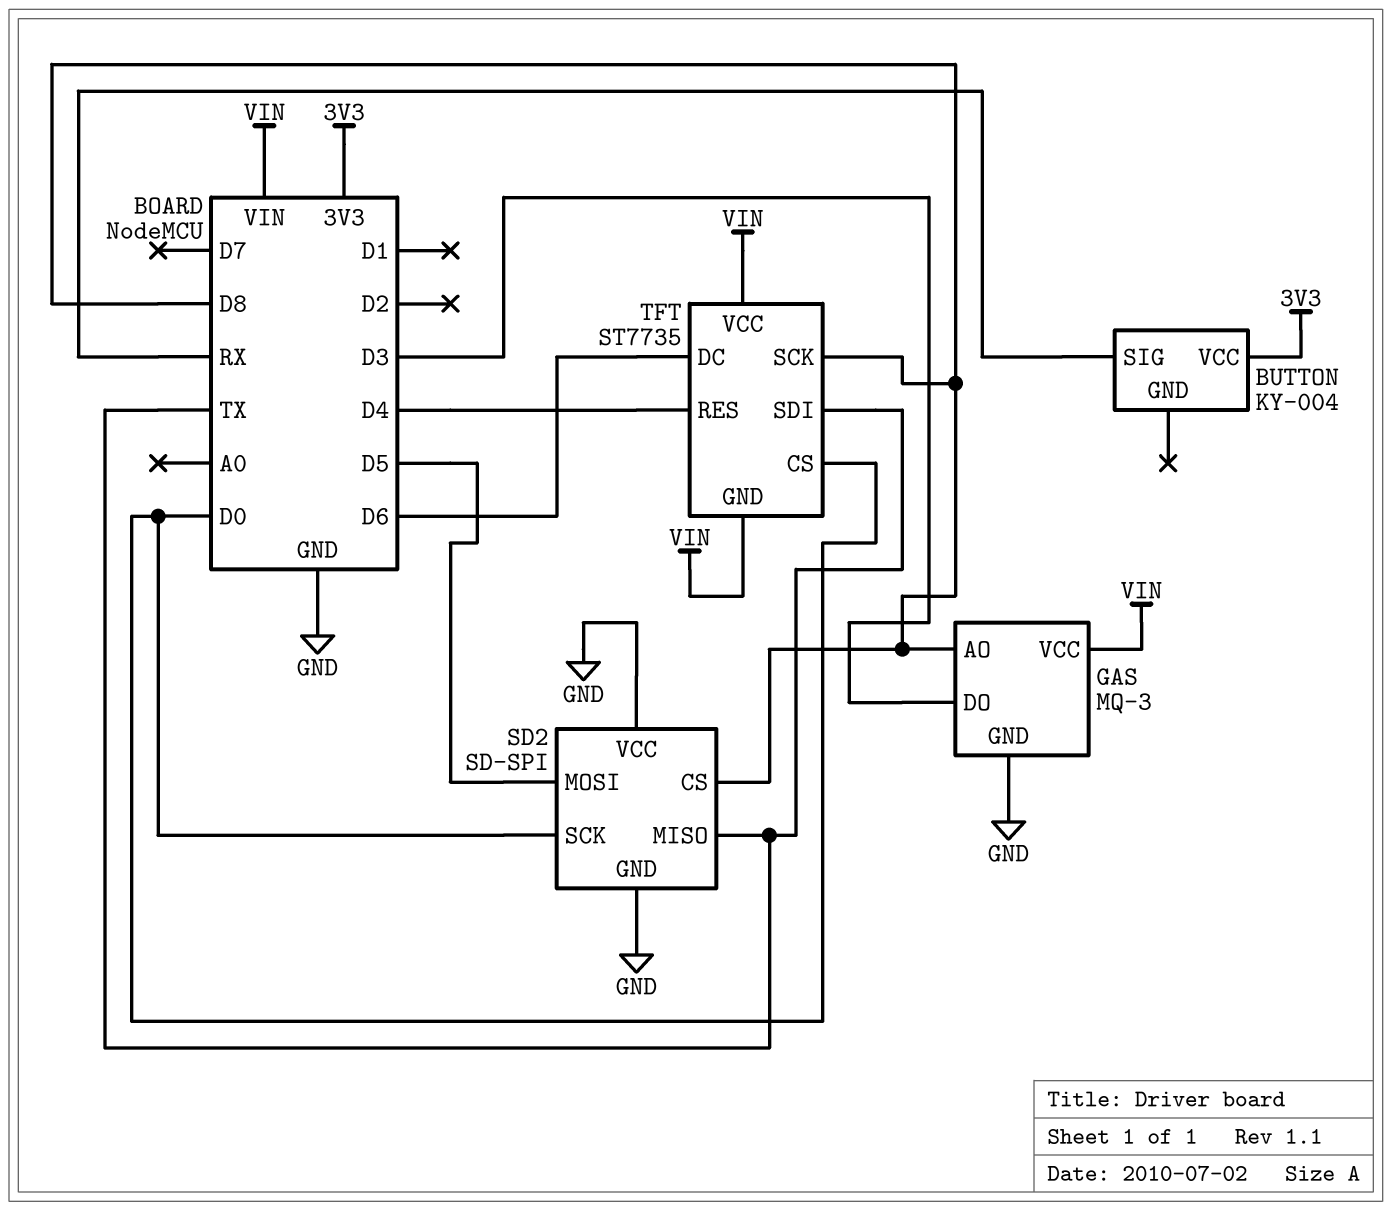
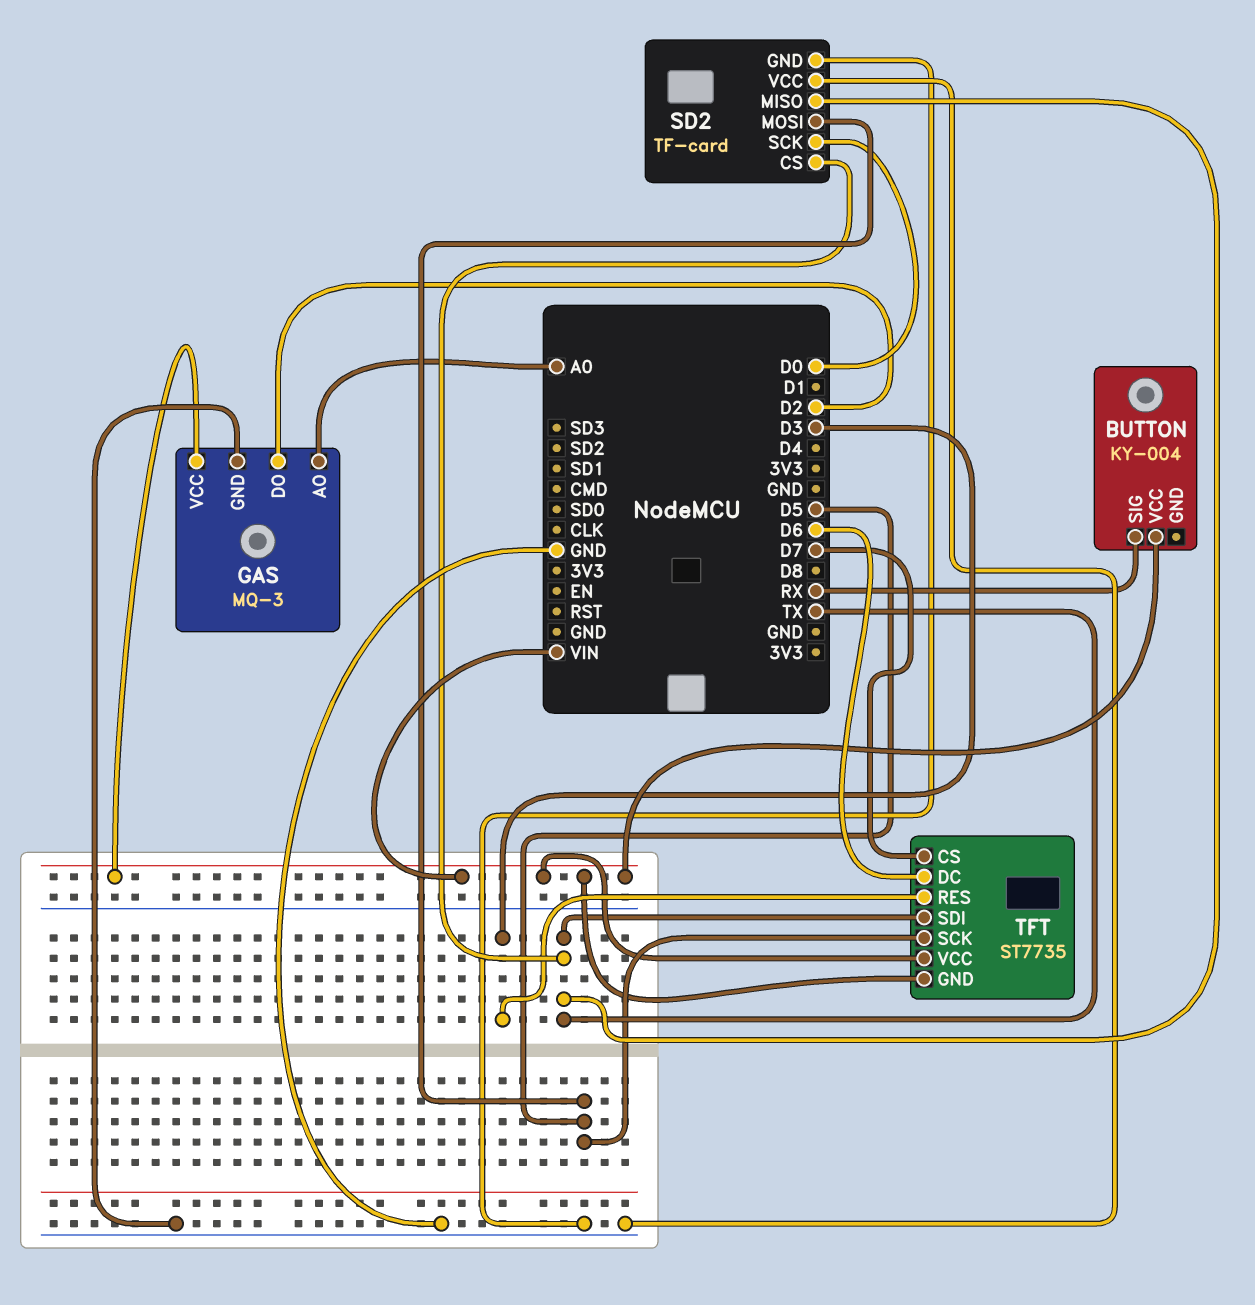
BUTTON pin VCC: 3V3 -> VIN
GAS pin AO: D8 -> A0
GAS pin DO: D3 -> D2
SD2: SD-SPI -> TF-card
SD2 pin CS: D8 -> TX
TFT pin CS: D0 -> D7
TFT pin RES: D4 -> D3
TFT pin SCK: D8 -> D5

